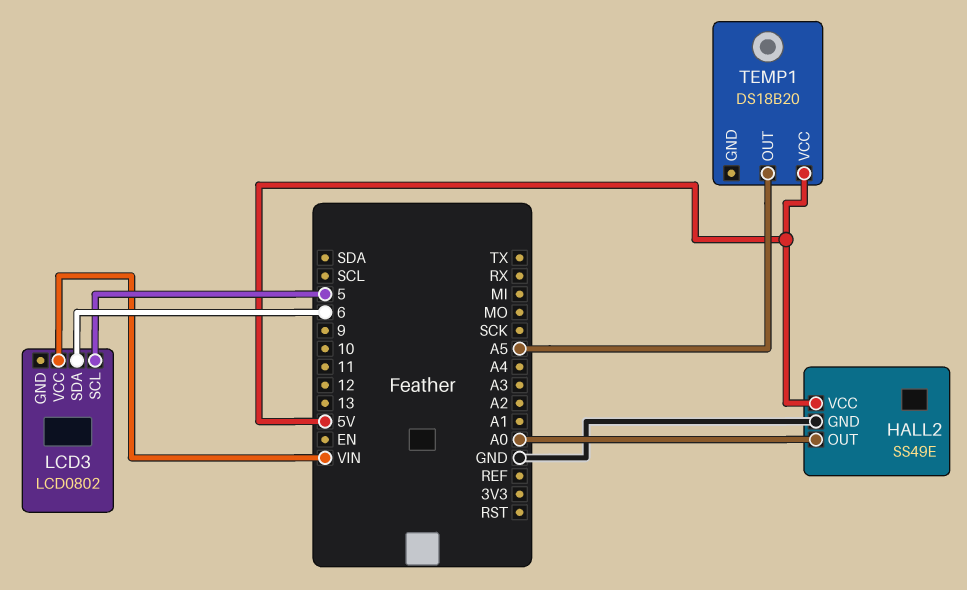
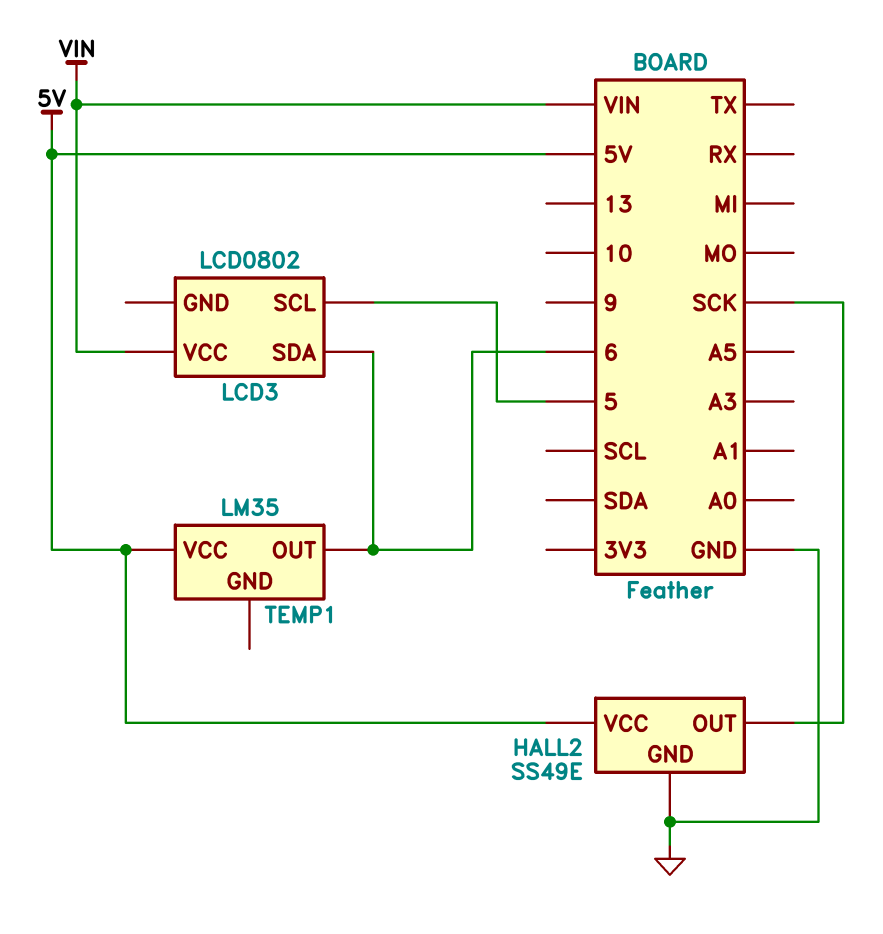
HALL2 pin OUT: A0 -> SCK
TEMP1: DS18B20 -> LM35
TEMP1 pin OUT: A5 -> 6

